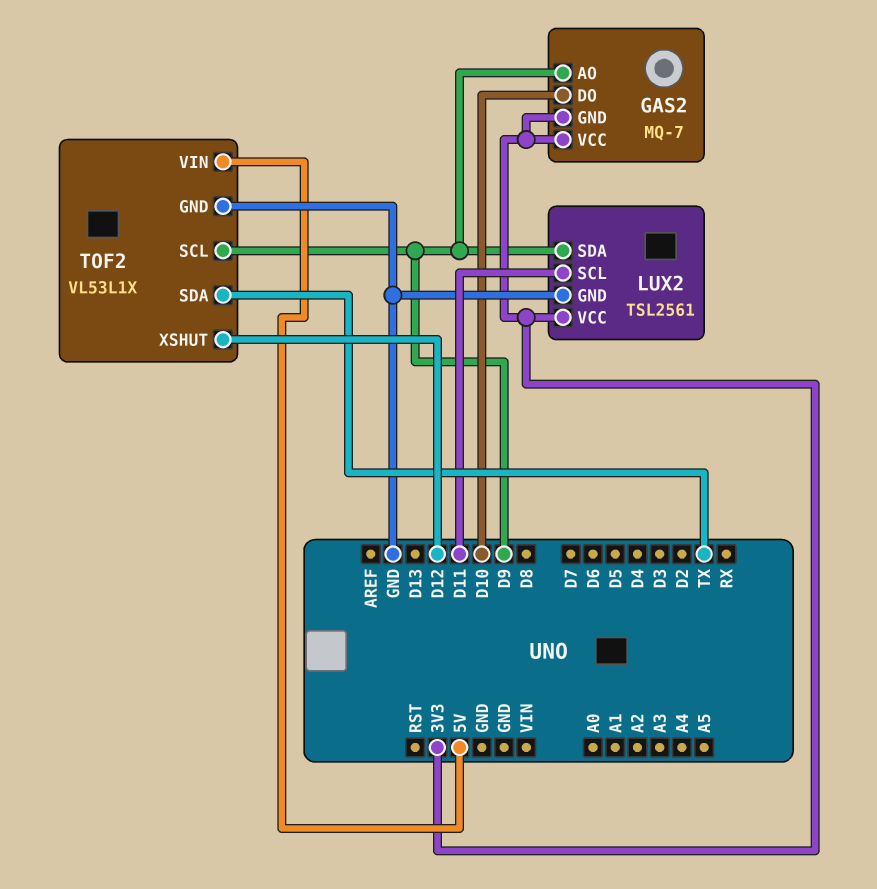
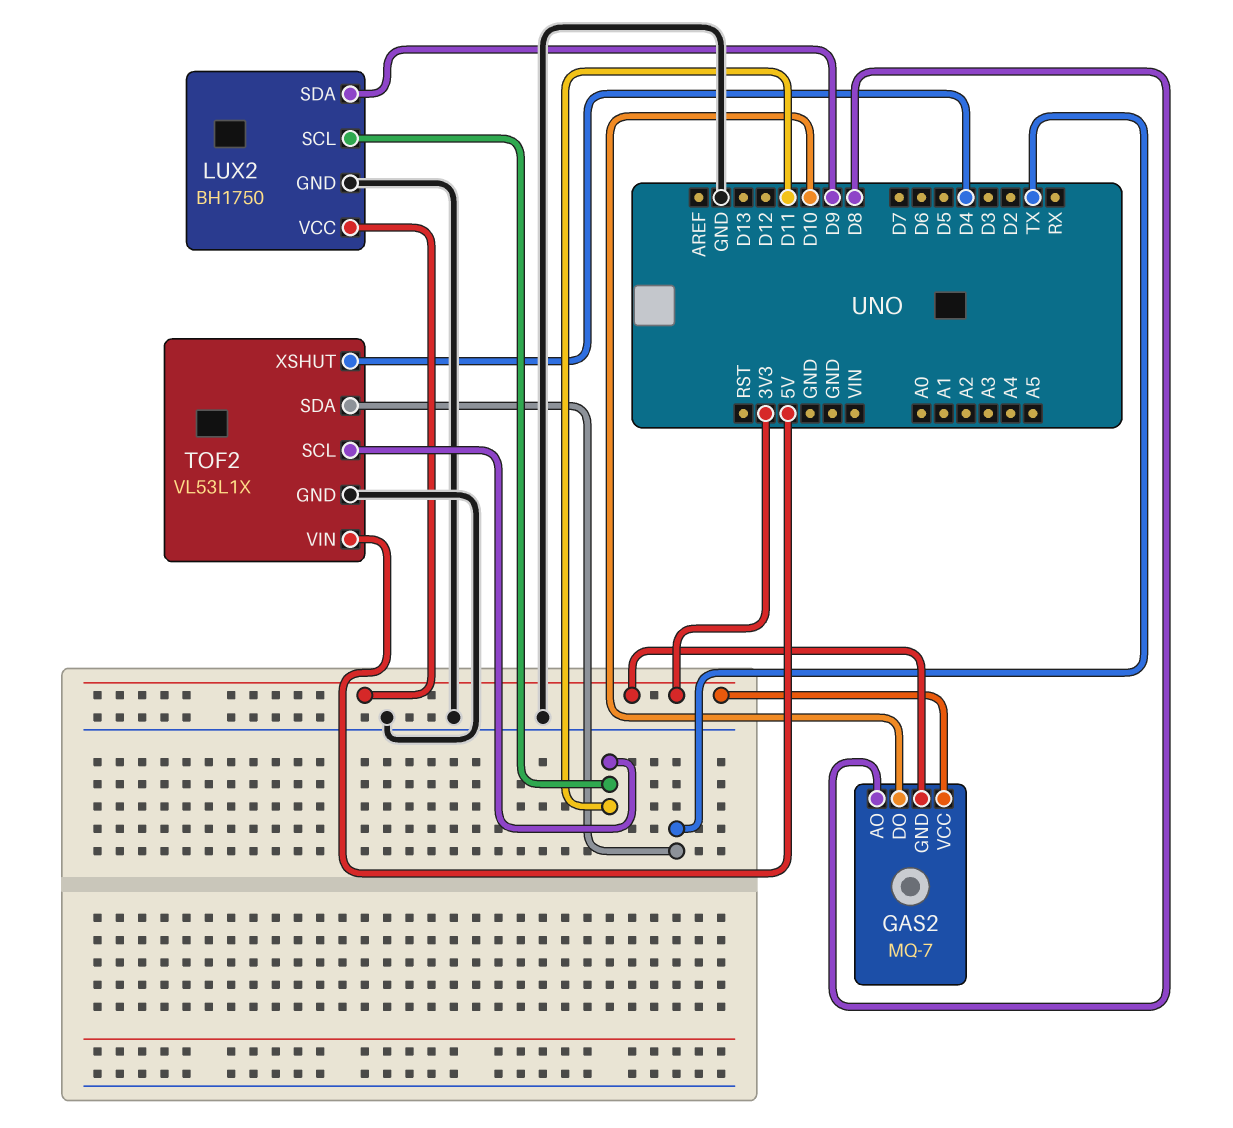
GAS2 pin AO: D9 -> D8
LUX2: TSL2561 -> BH1750
TOF2 pin SCL: D9 -> D11
TOF2 pin XSHUT: D12 -> D4

